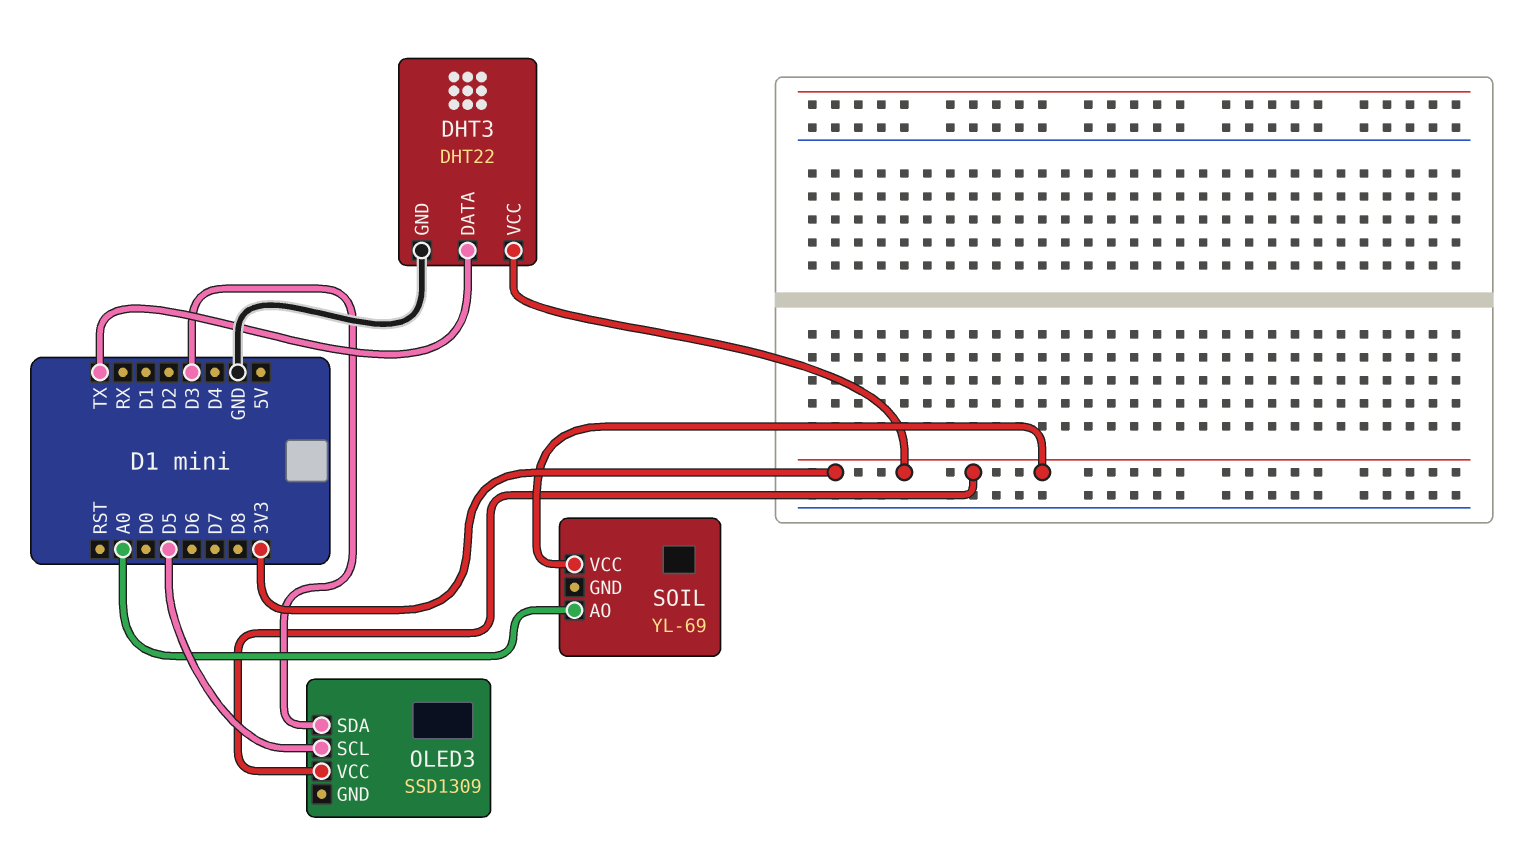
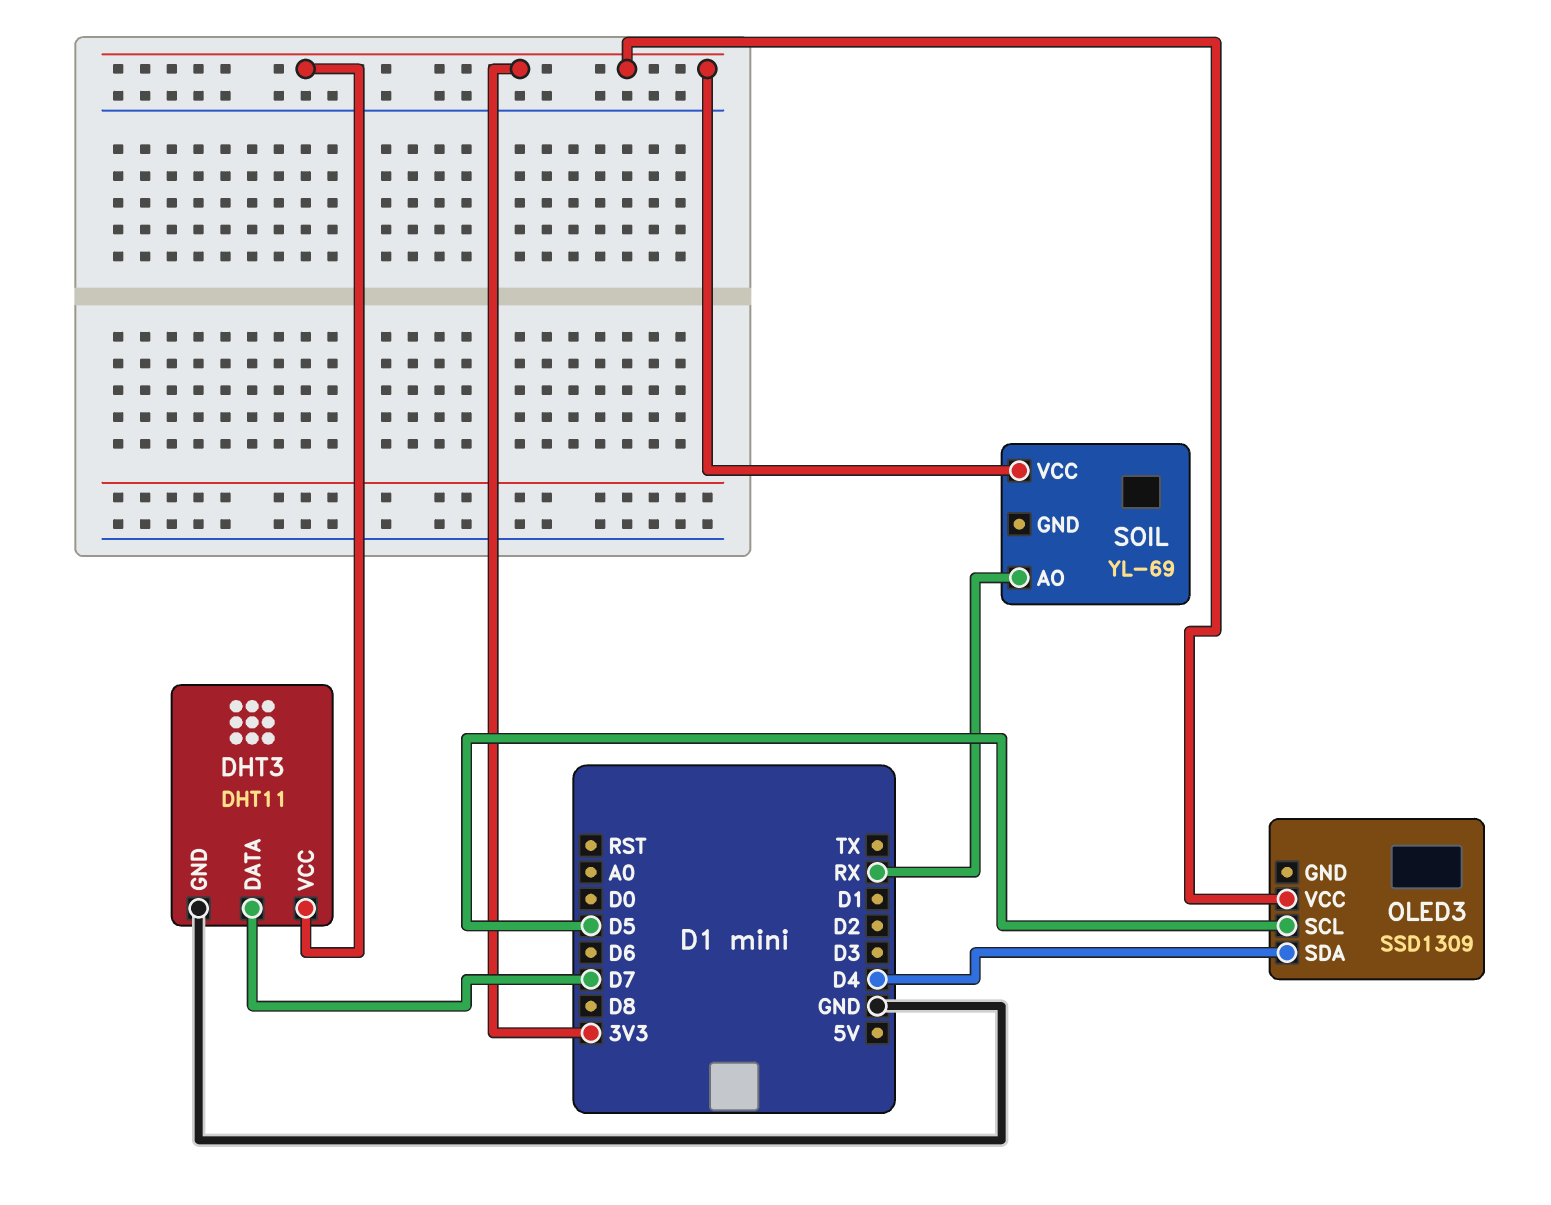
DHT3: DHT22 -> DHT11
DHT3 pin DATA: TX -> D7
OLED3 pin SDA: D3 -> D4
SOIL pin AO: A0 -> RX

